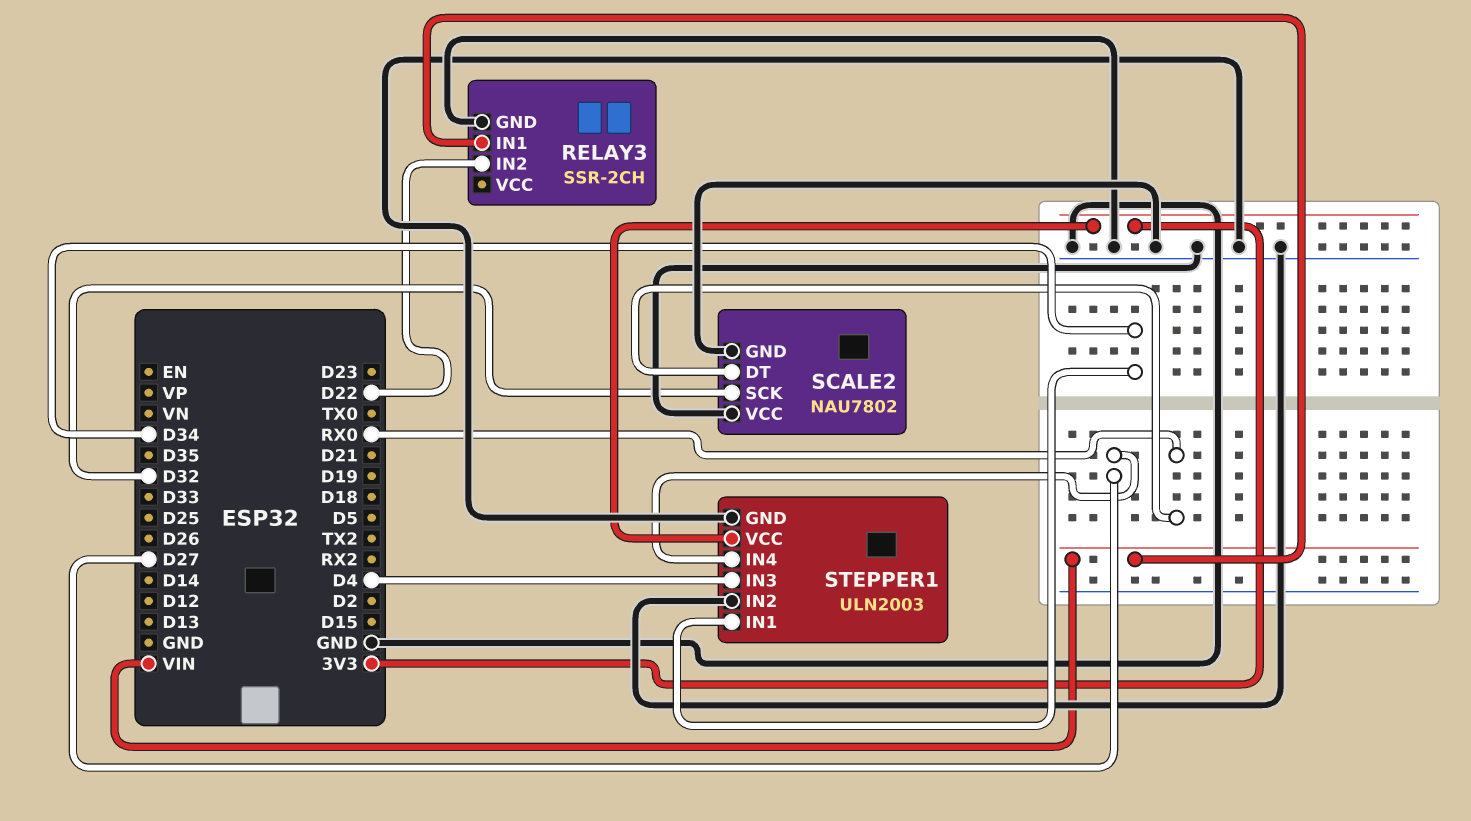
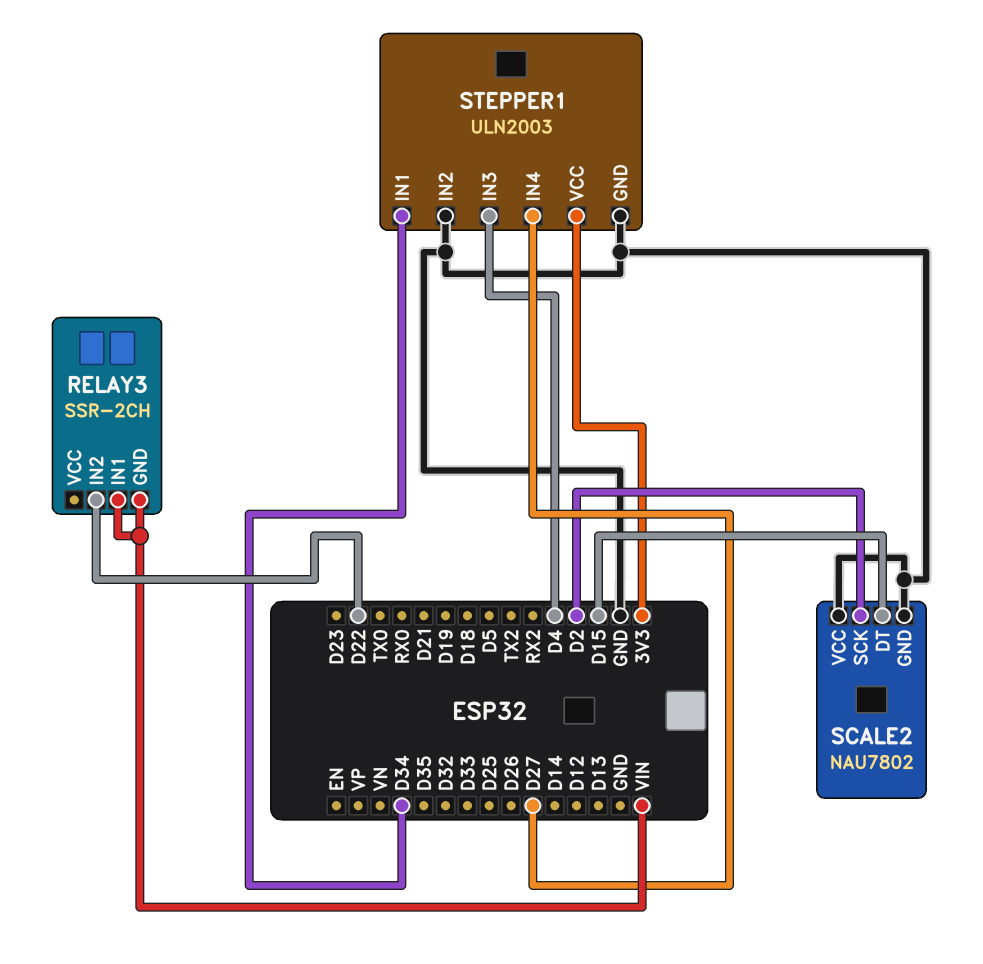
RELAY3 pin GND: GND -> VIN
SCALE2 pin DT: RX0 -> D15
SCALE2 pin SCK: D32 -> D2

